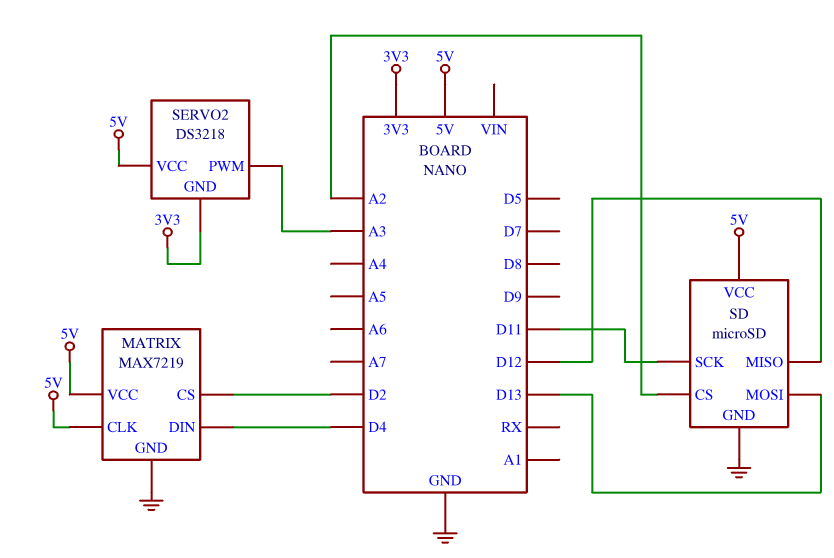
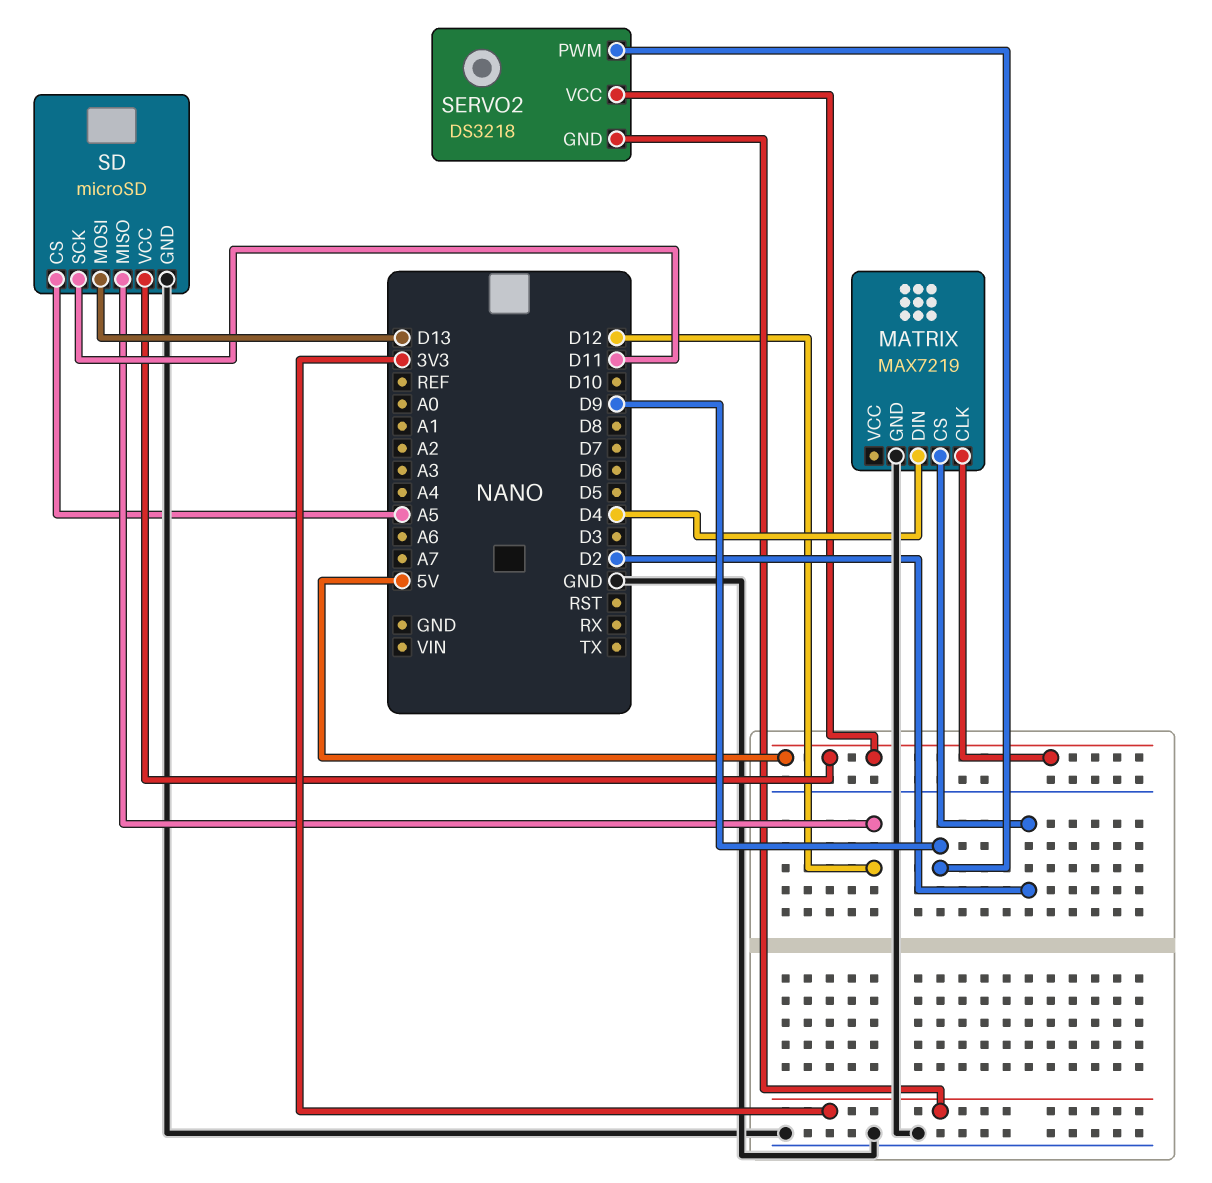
MATRIX pin VCC: 5V -> none
SD pin CS: A2 -> A5
SERVO2 pin PWM: A3 -> D9

